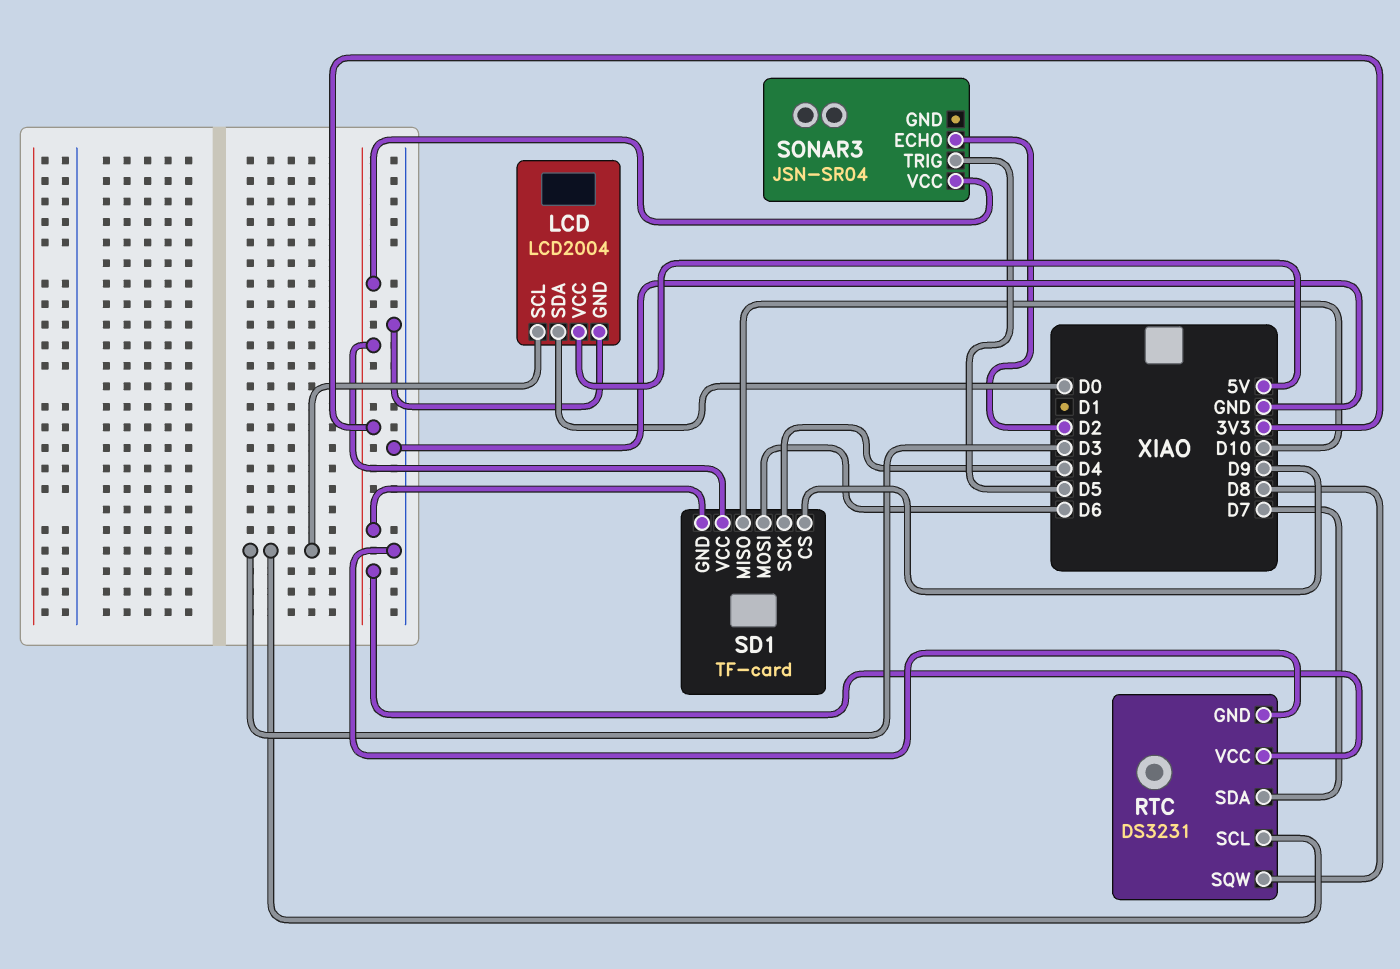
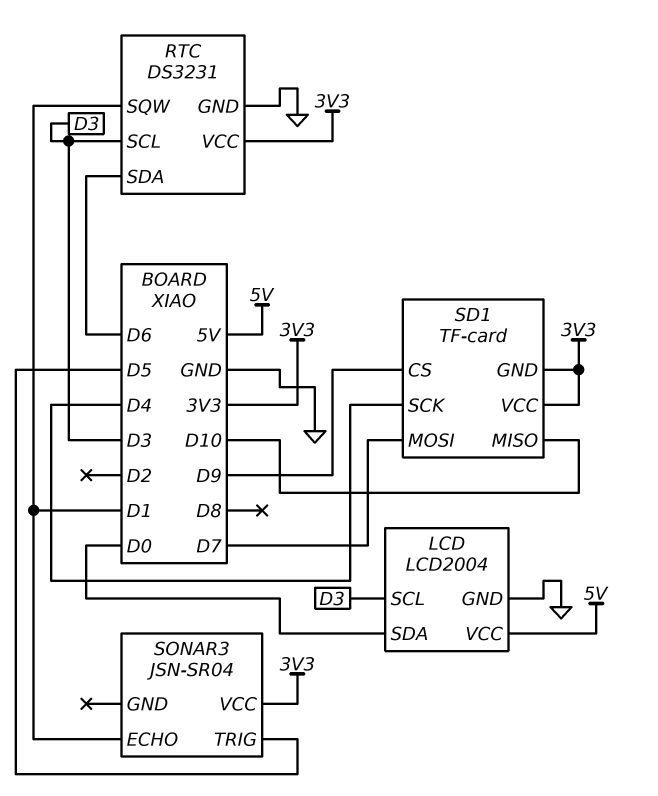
RTC pin SDA: D7 -> D6
RTC pin SQW: D8 -> D1
SD1 pin MOSI: D6 -> D7
SONAR3 pin ECHO: D2 -> D1

